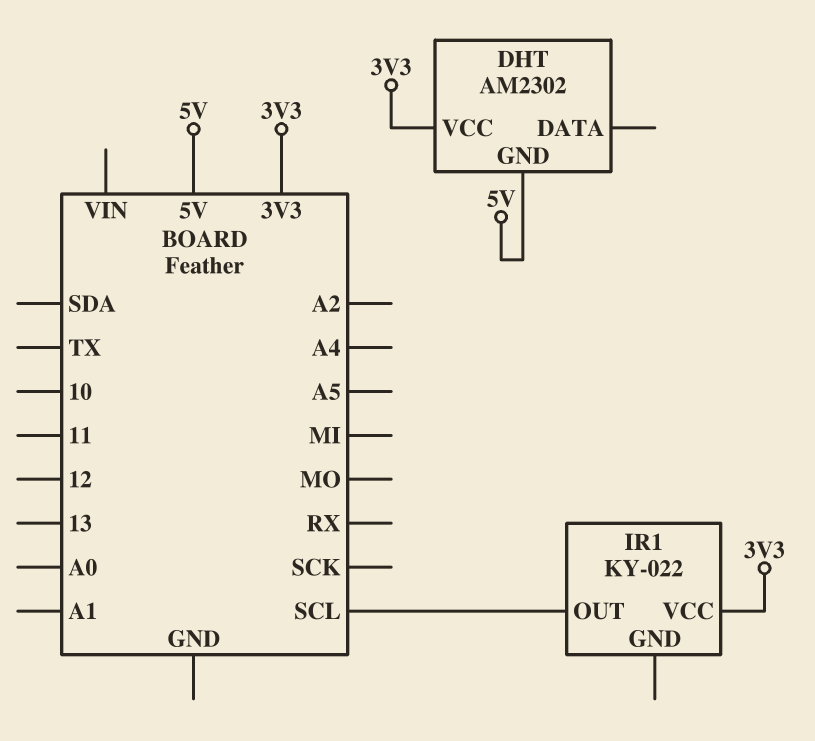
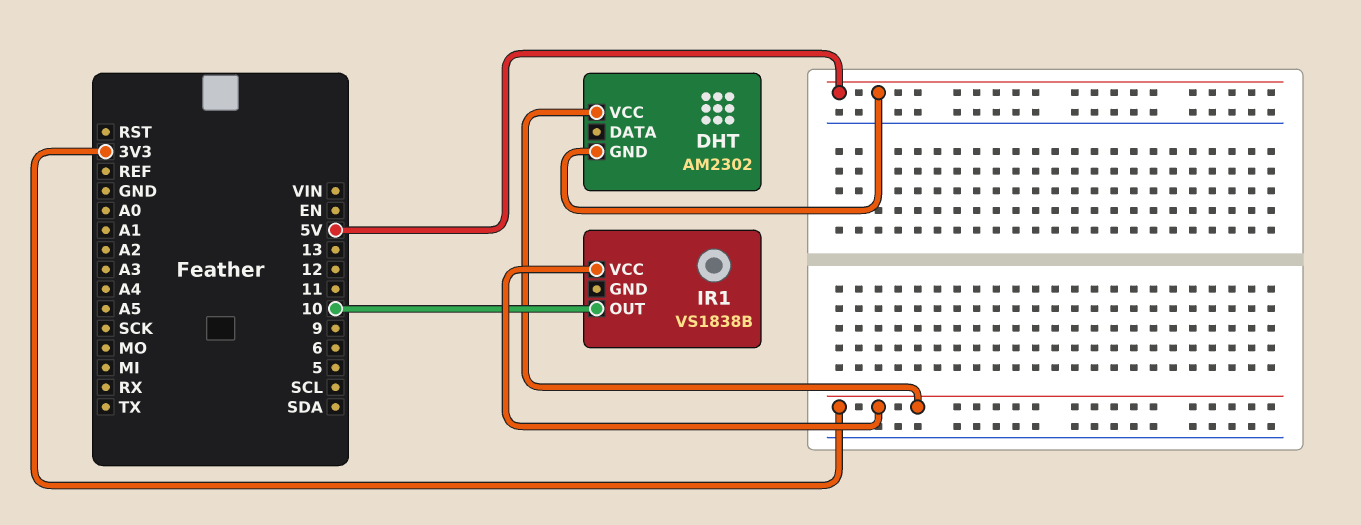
IR1: KY-022 -> VS1838B
IR1 pin OUT: SCL -> 10

